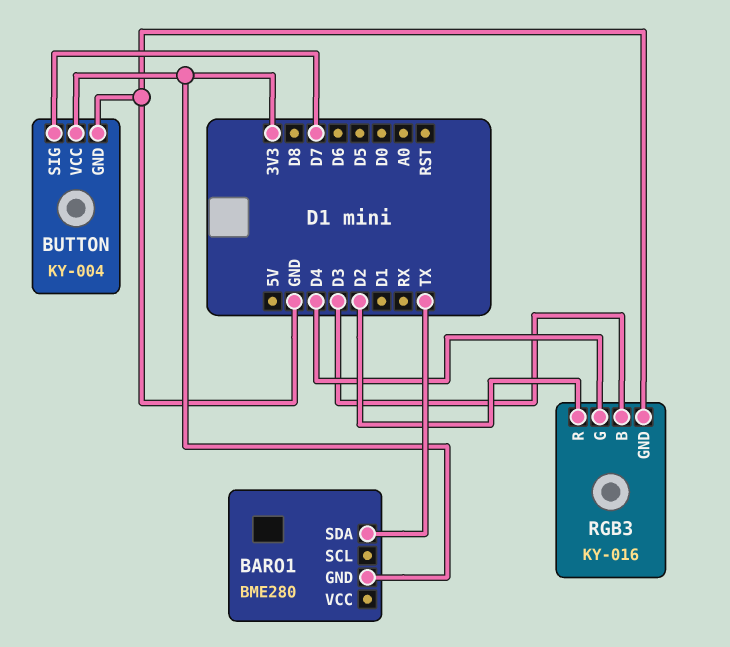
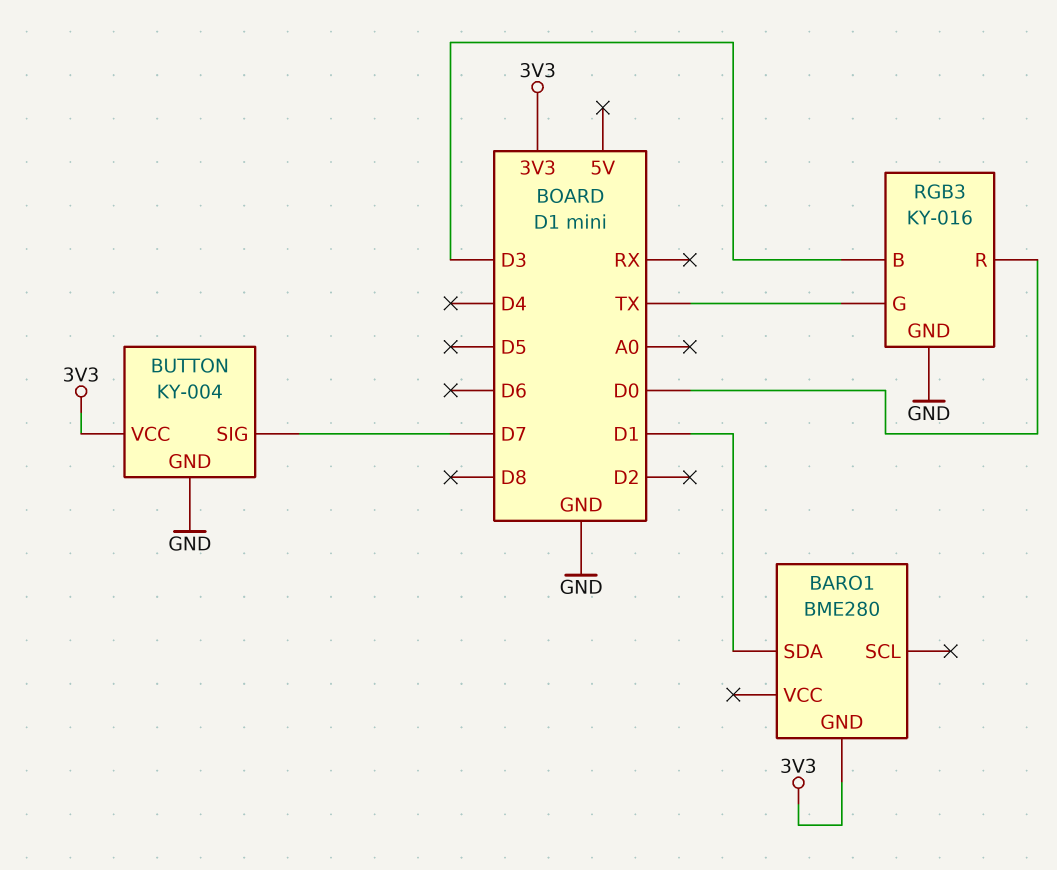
BARO1 pin SDA: TX -> D1
RGB3 pin G: D4 -> TX
RGB3 pin R: D2 -> D0

